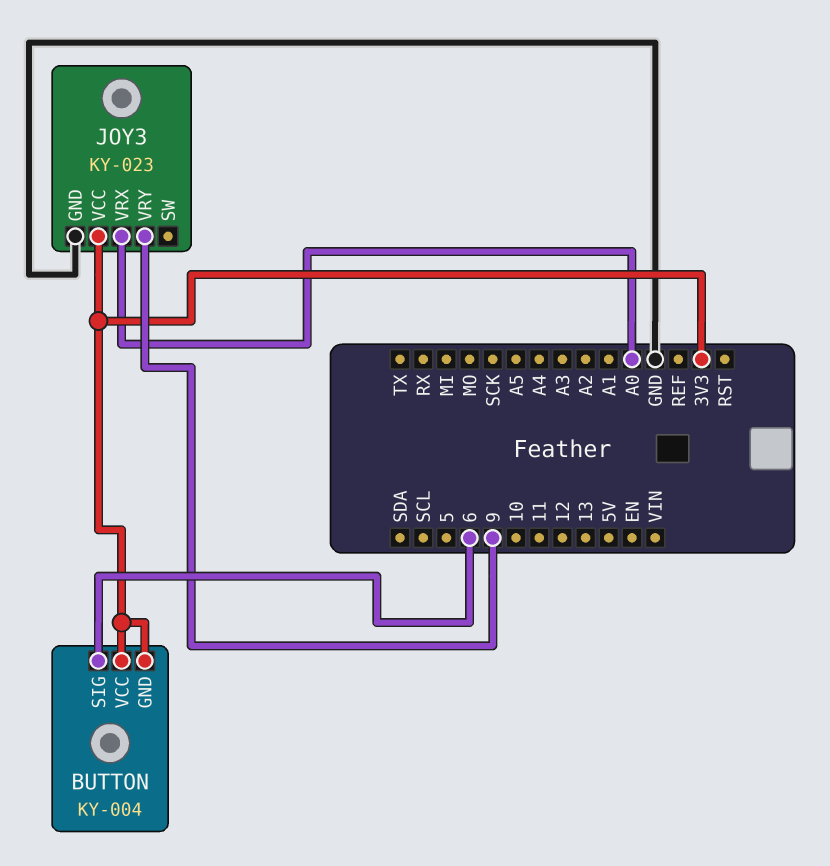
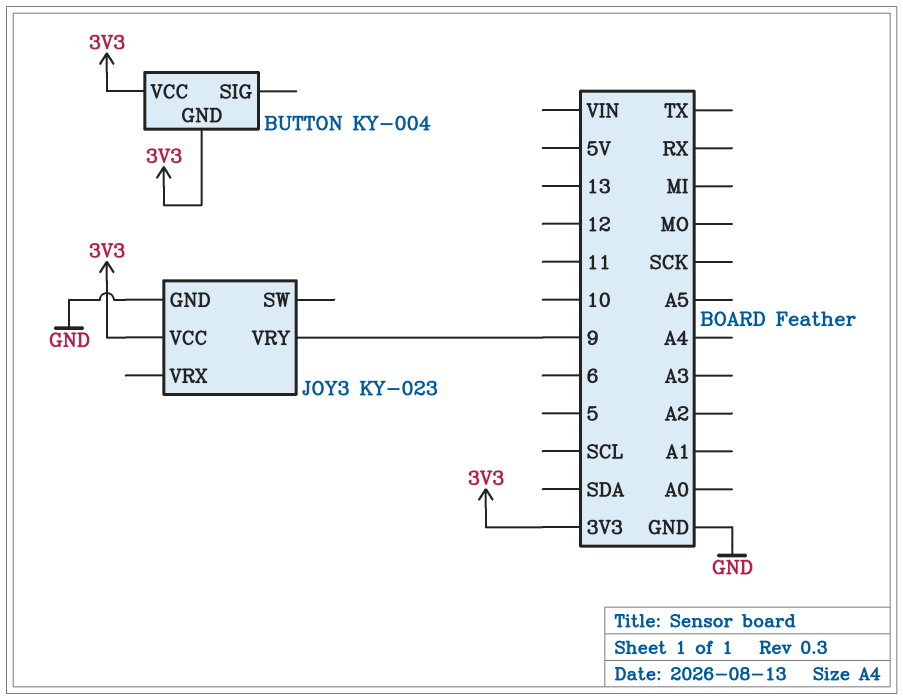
BUTTON pin SIG: 6 -> none
JOY3 pin VRX: A0 -> none

